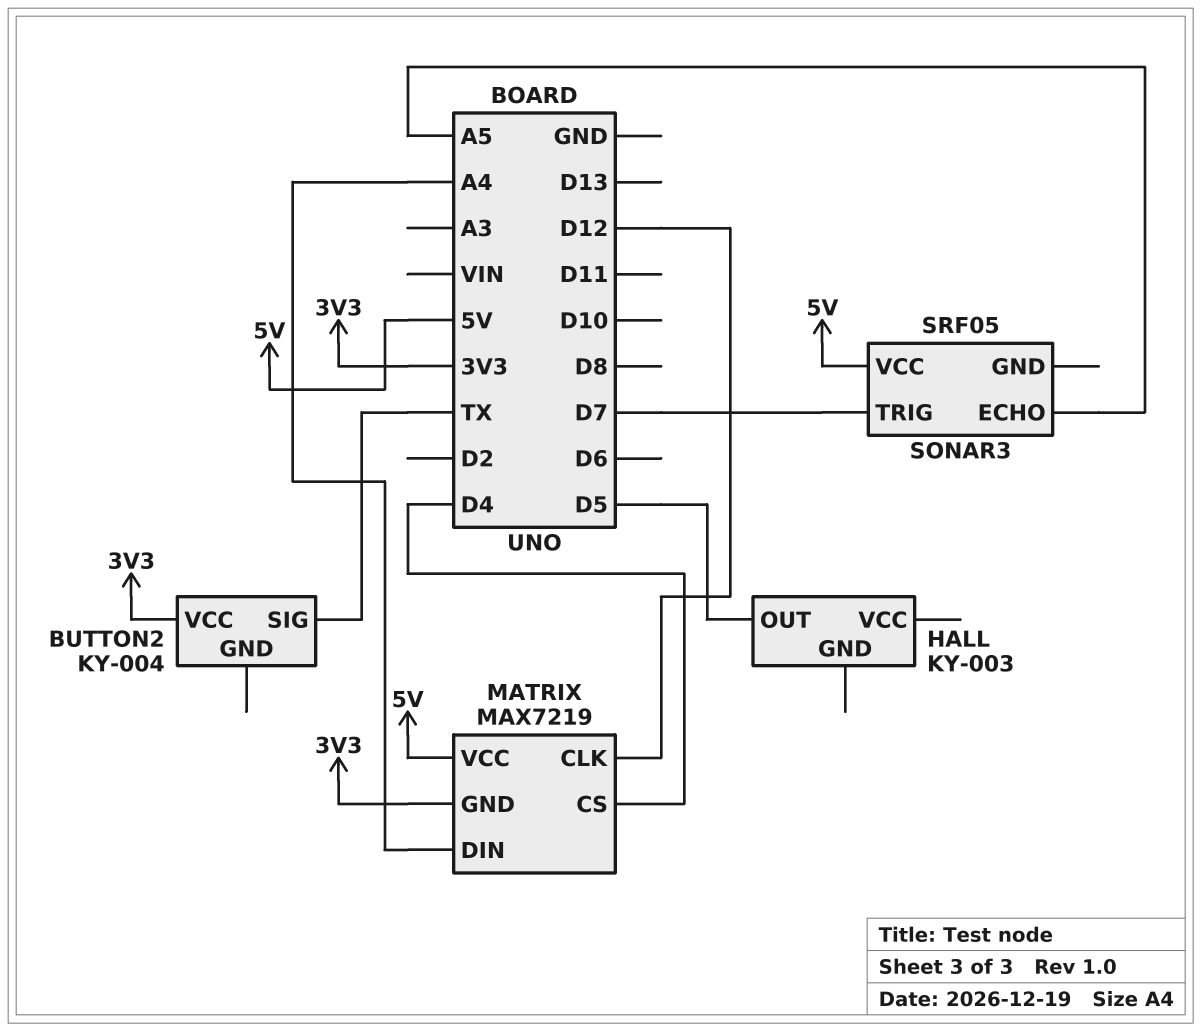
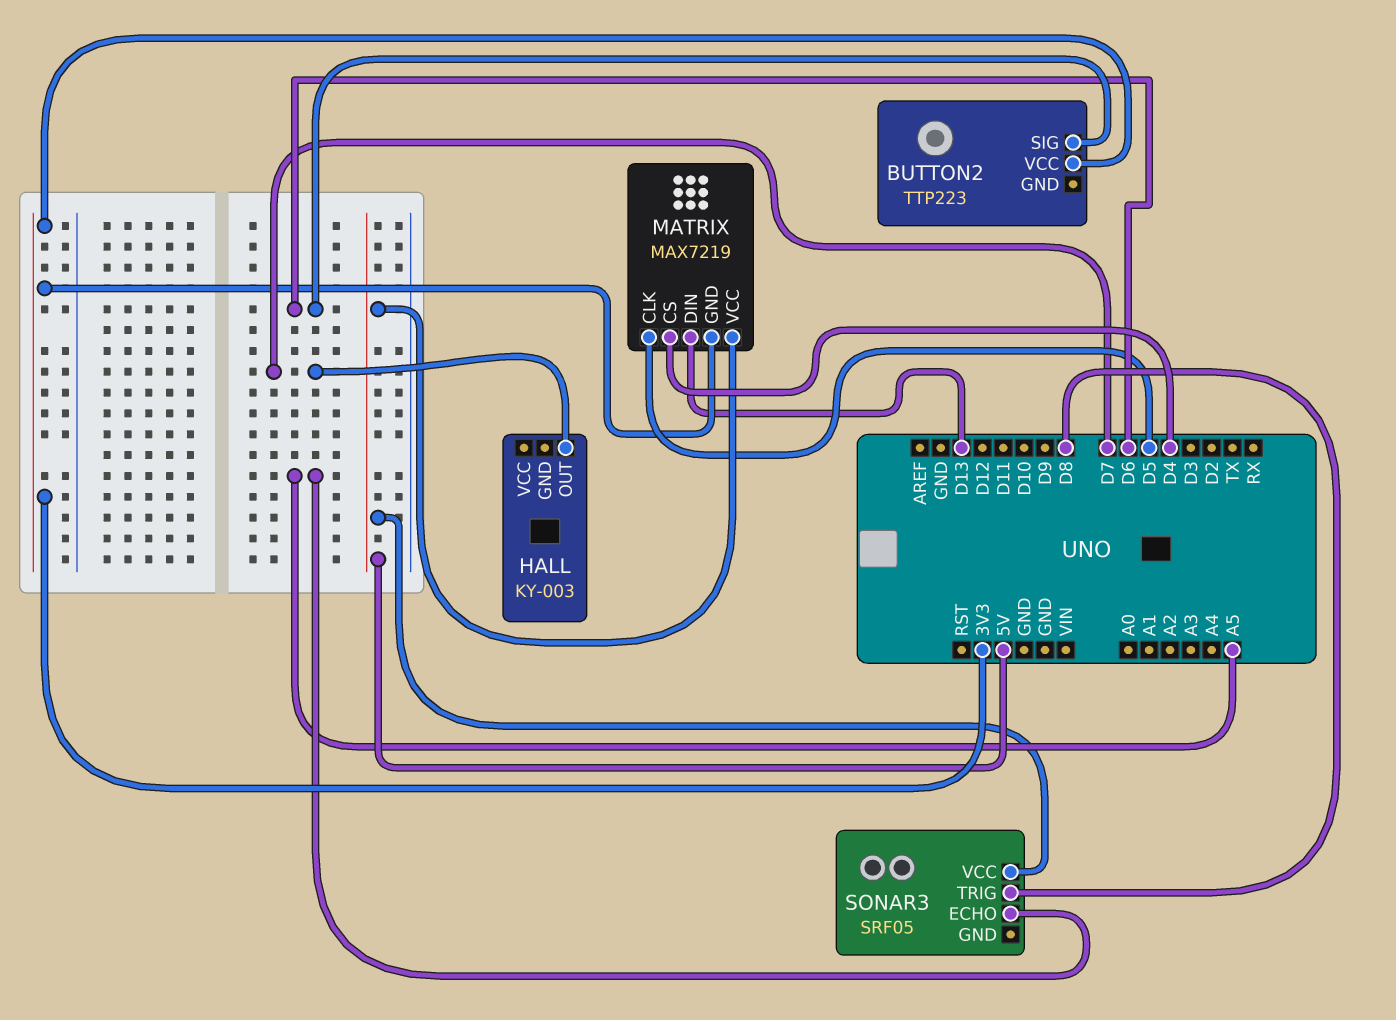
BUTTON2: KY-004 -> TTP223
BUTTON2 pin SIG: TX -> D6
HALL pin OUT: D5 -> D7
MATRIX pin CLK: D12 -> D5
MATRIX pin DIN: A4 -> D13
SONAR3 pin TRIG: D7 -> D8

